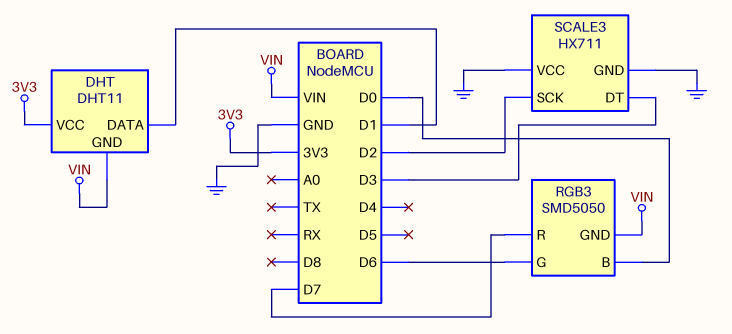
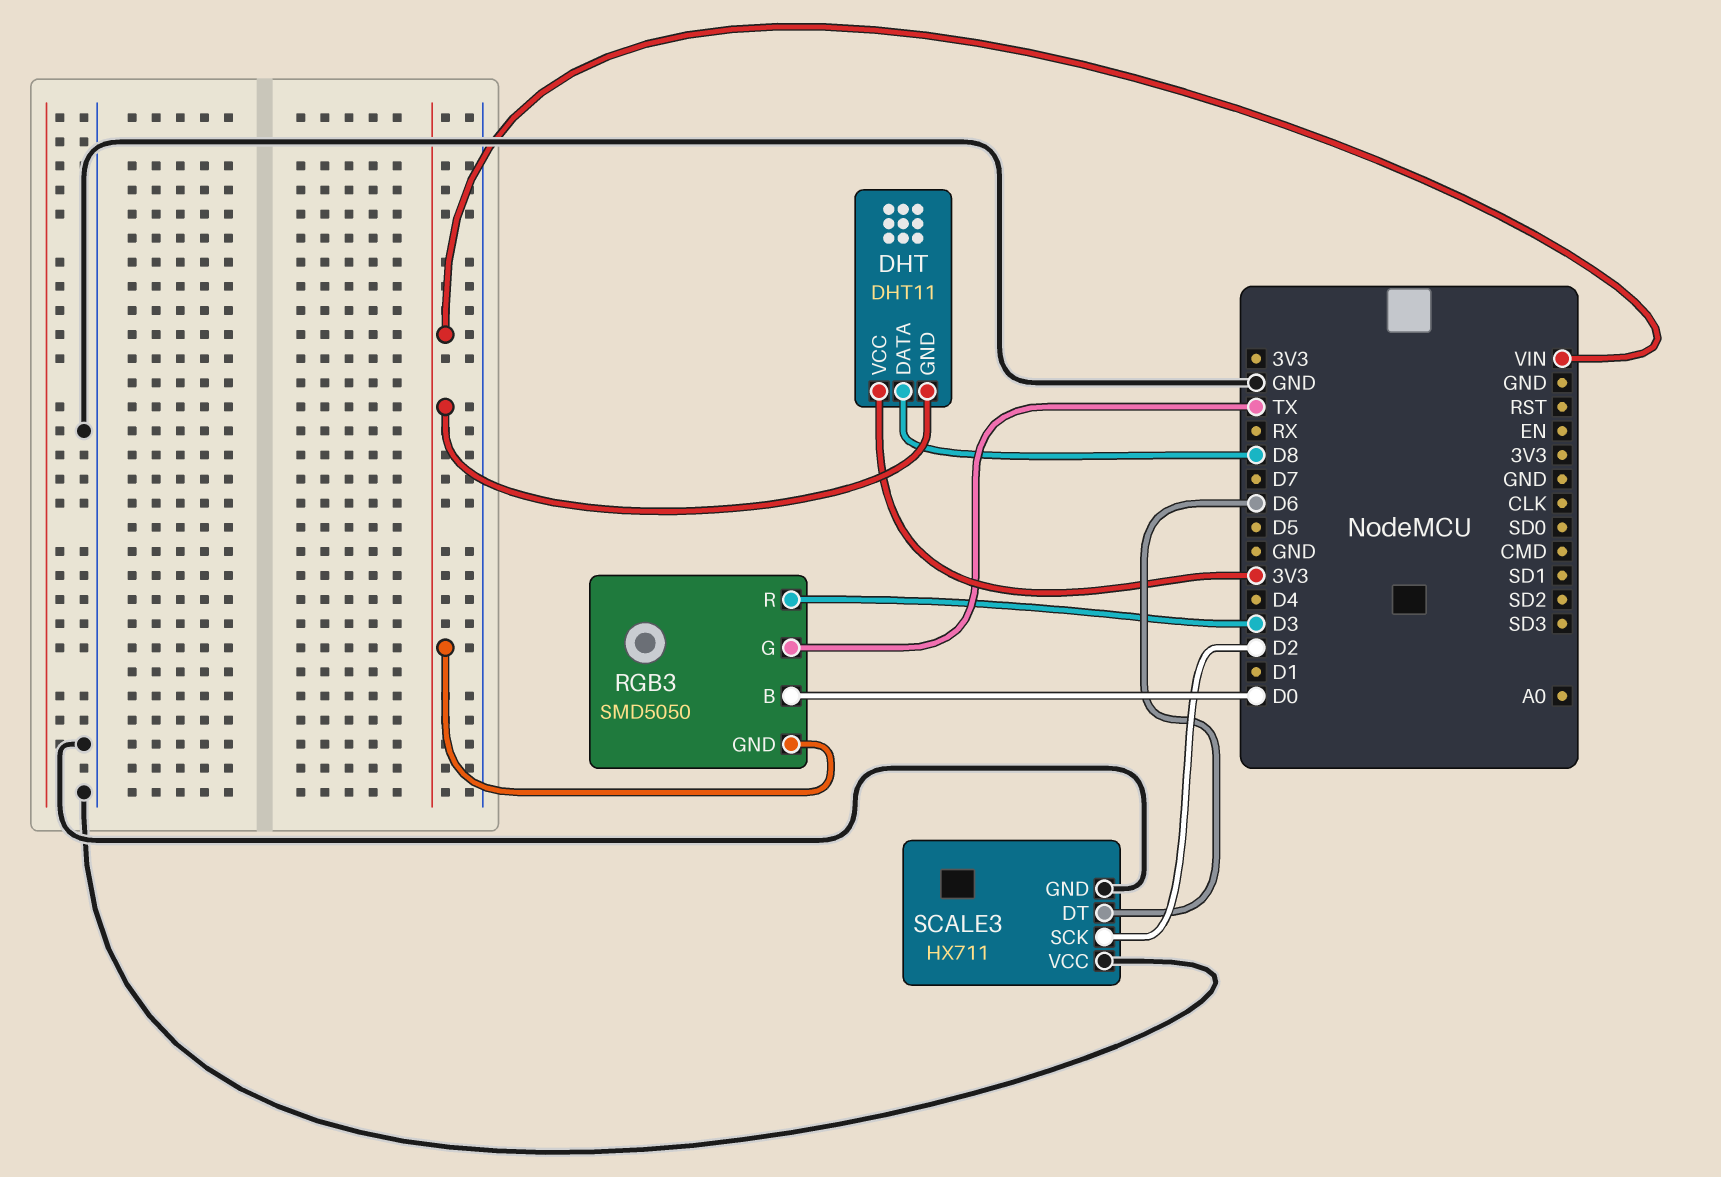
DHT pin DATA: D1 -> D8
RGB3 pin G: D6 -> TX
RGB3 pin R: D7 -> D3
SCALE3 pin DT: D3 -> D6

